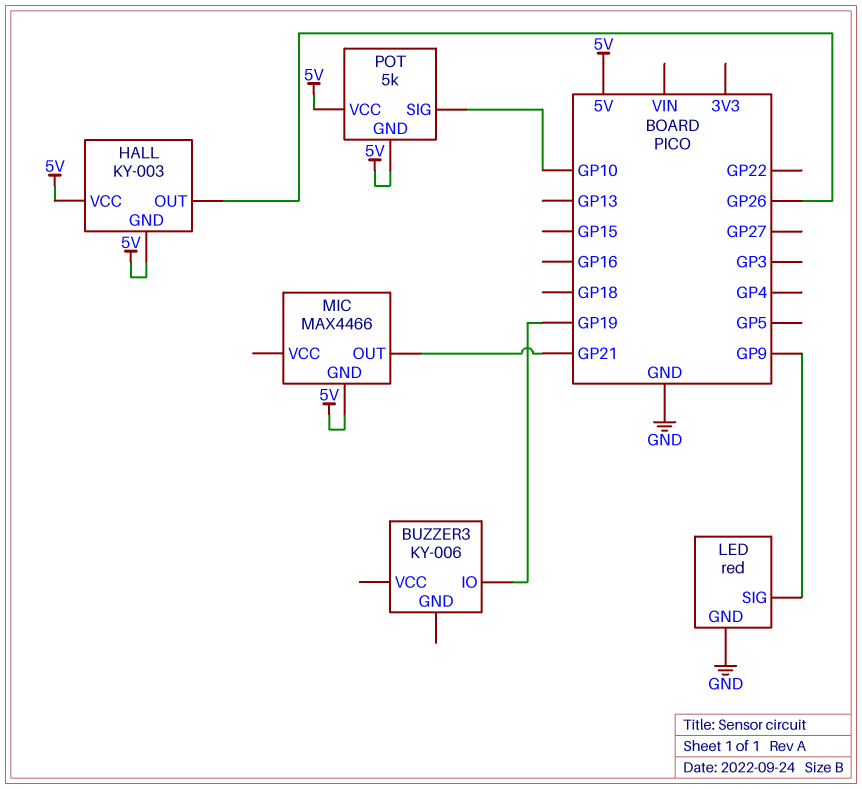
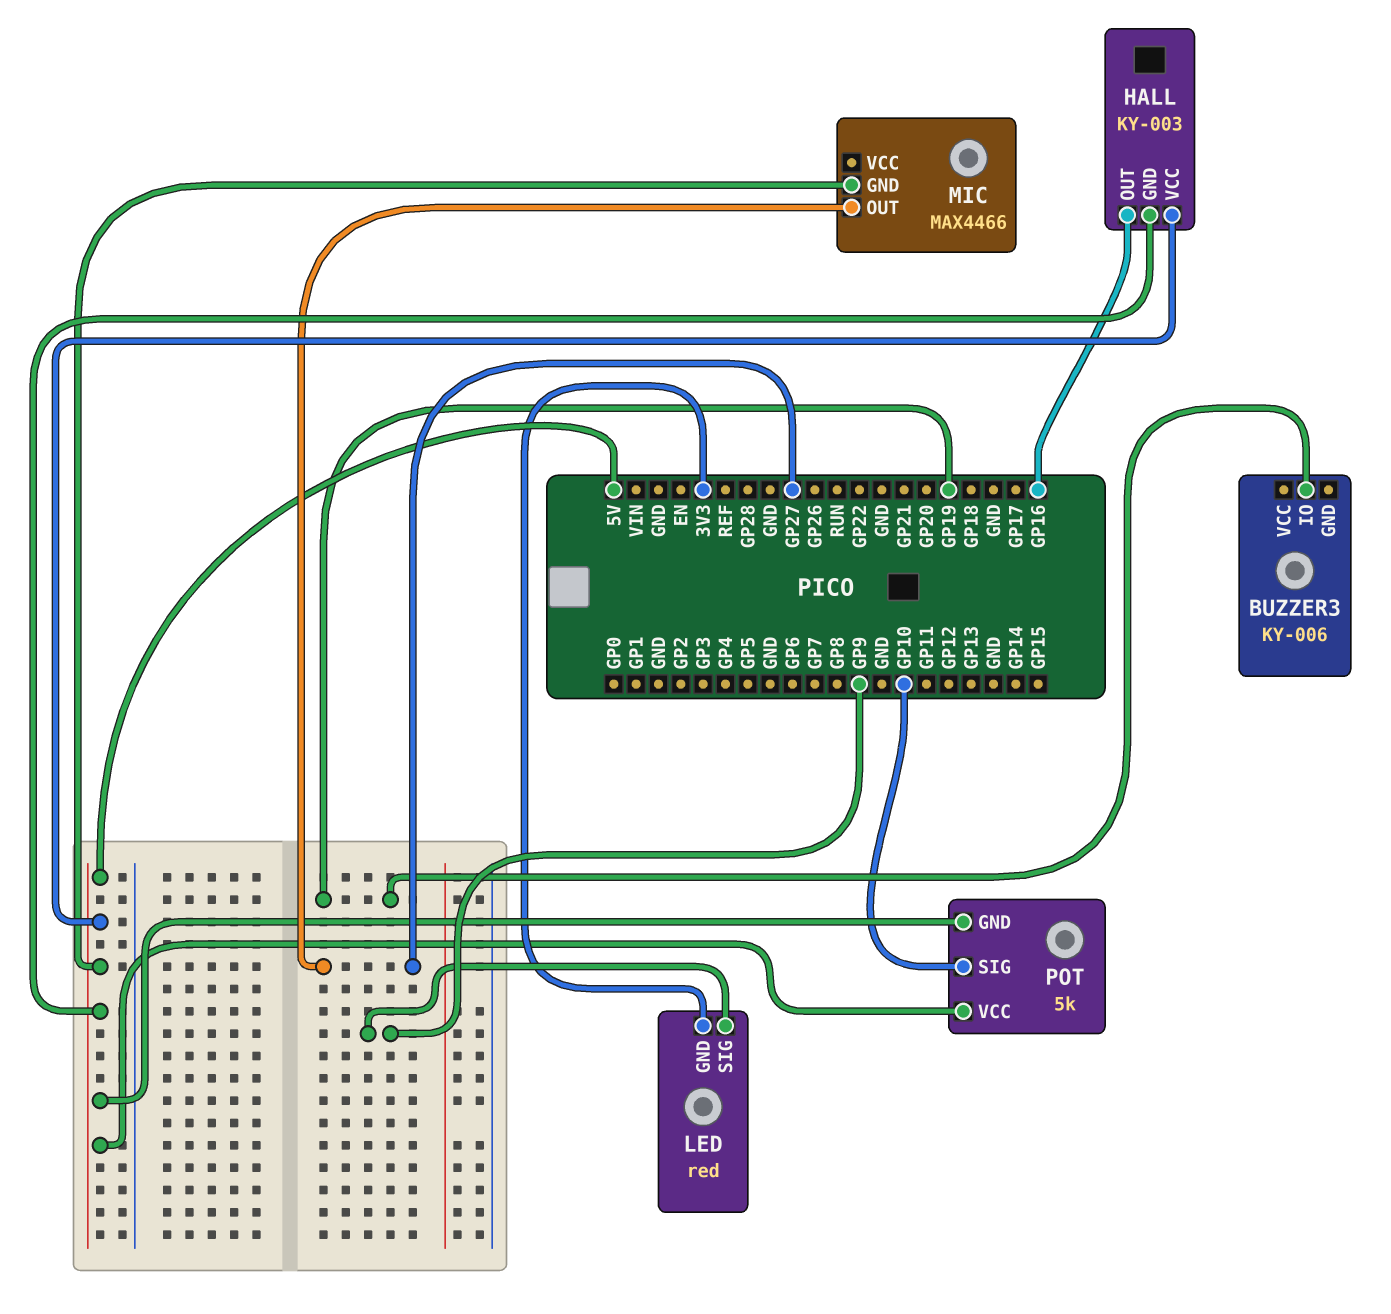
HALL pin OUT: GP26 -> GP16
LED pin GND: GND -> 3V3
MIC pin OUT: GP21 -> GP27

